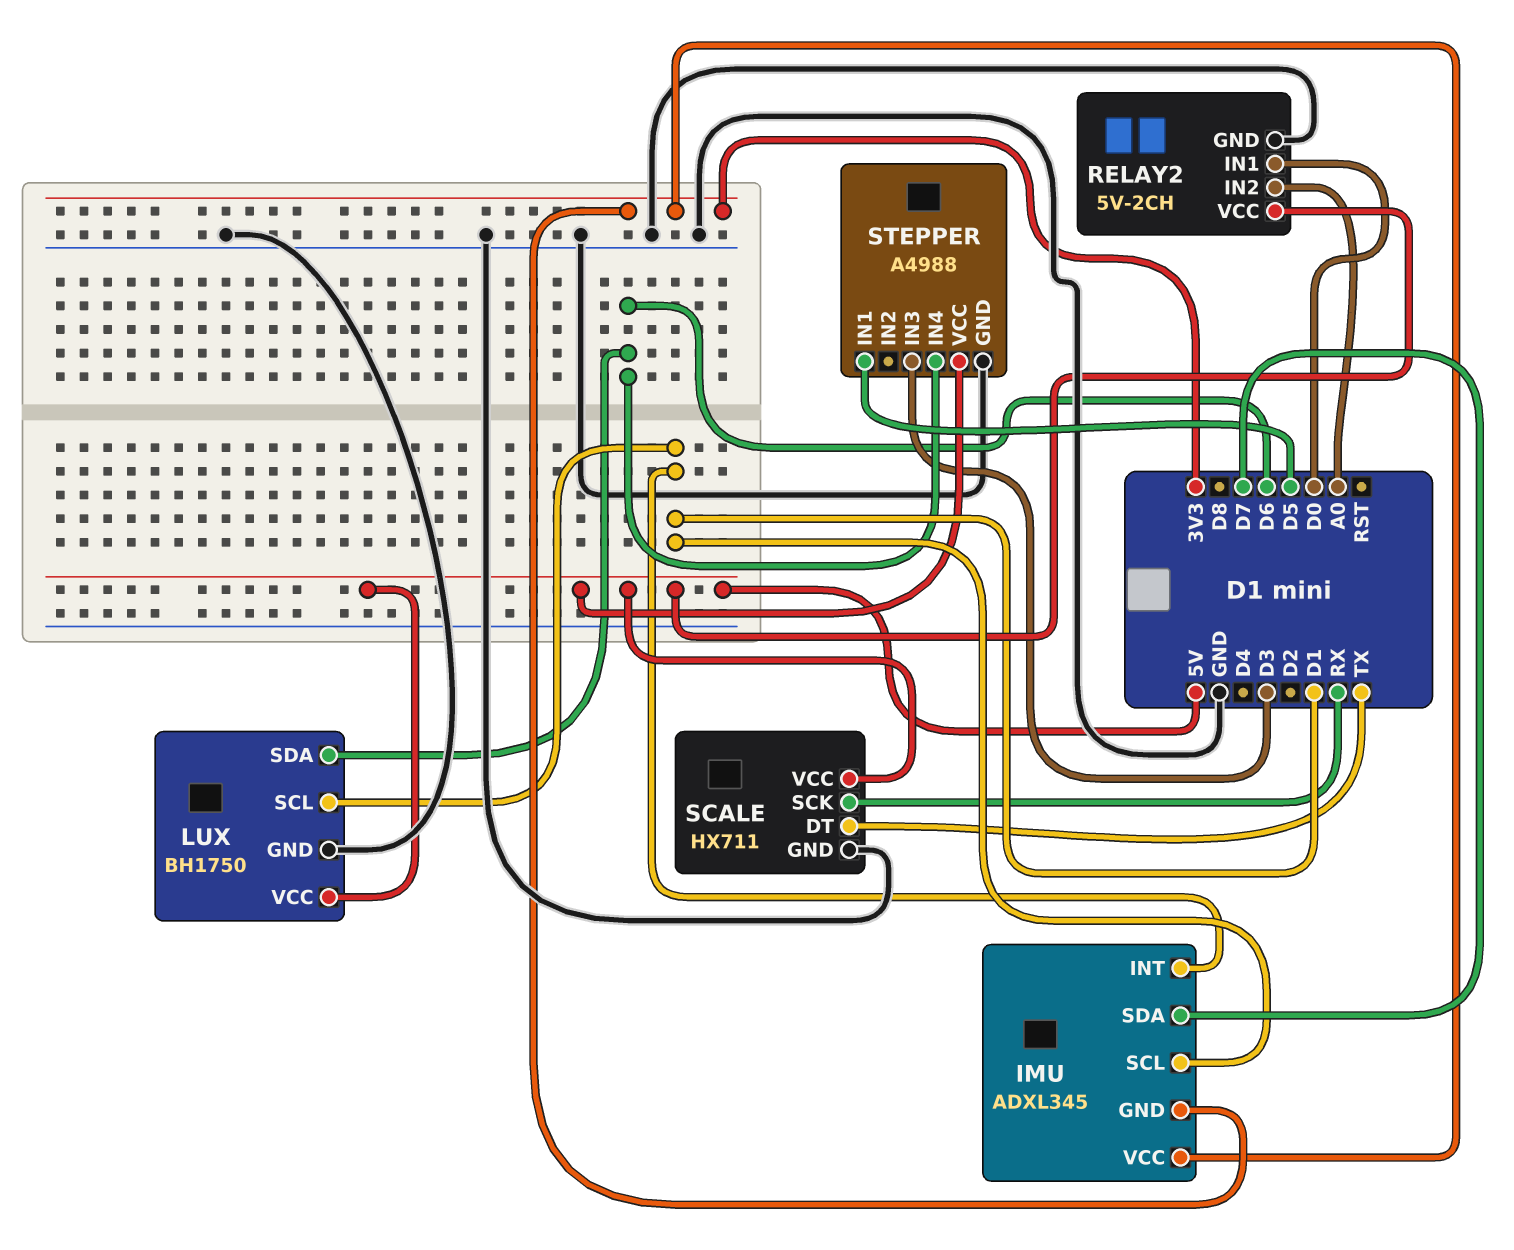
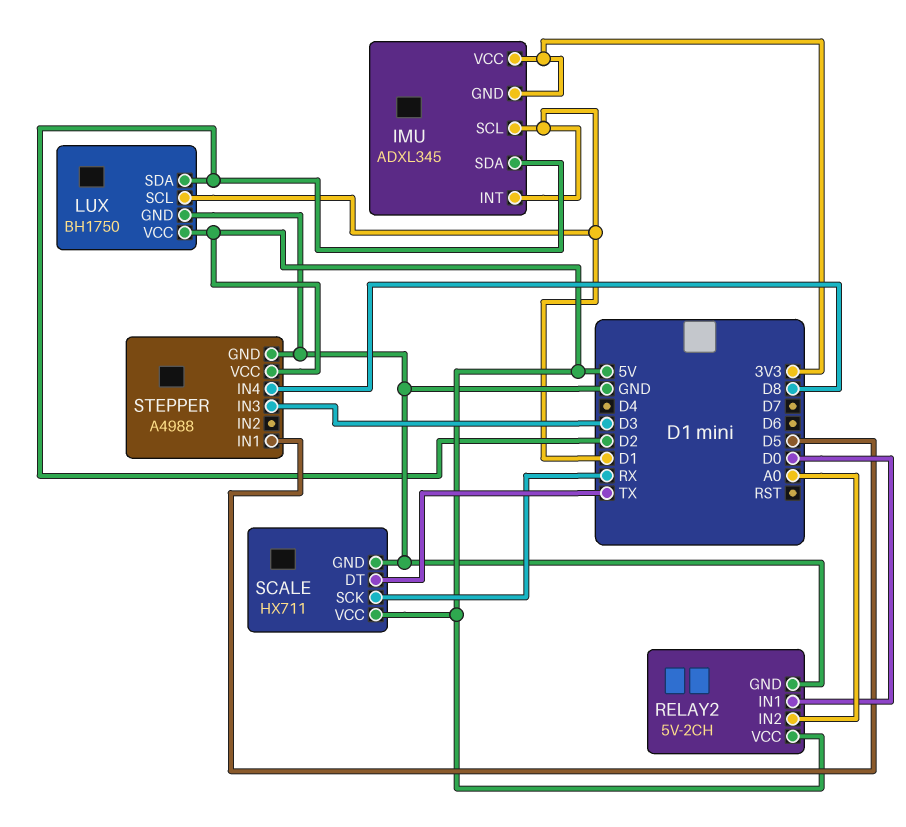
IMU pin SDA: D7 -> D2
LUX pin SDA: D6 -> D2
STEPPER pin IN4: D6 -> D8

